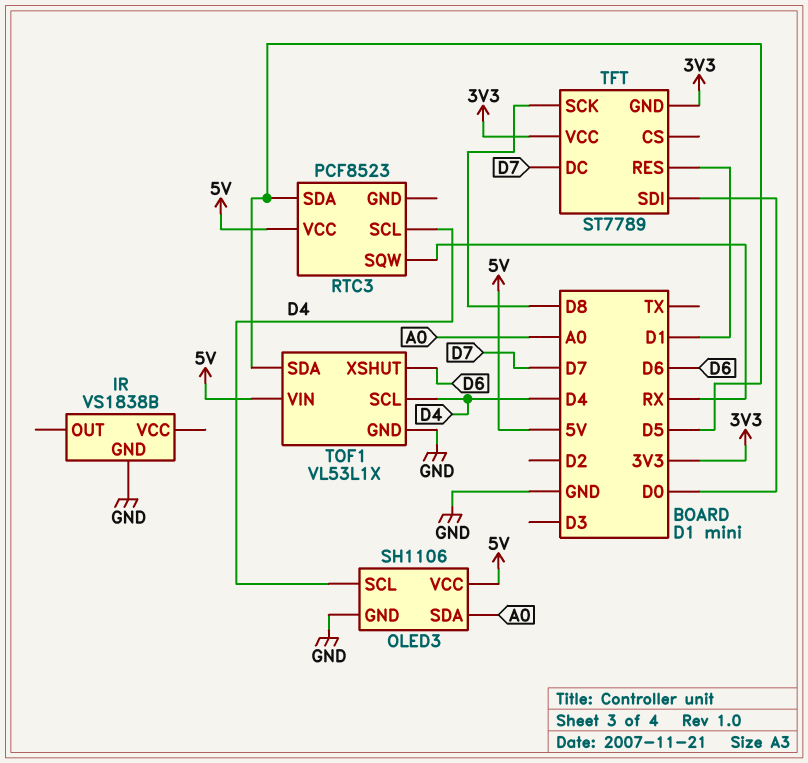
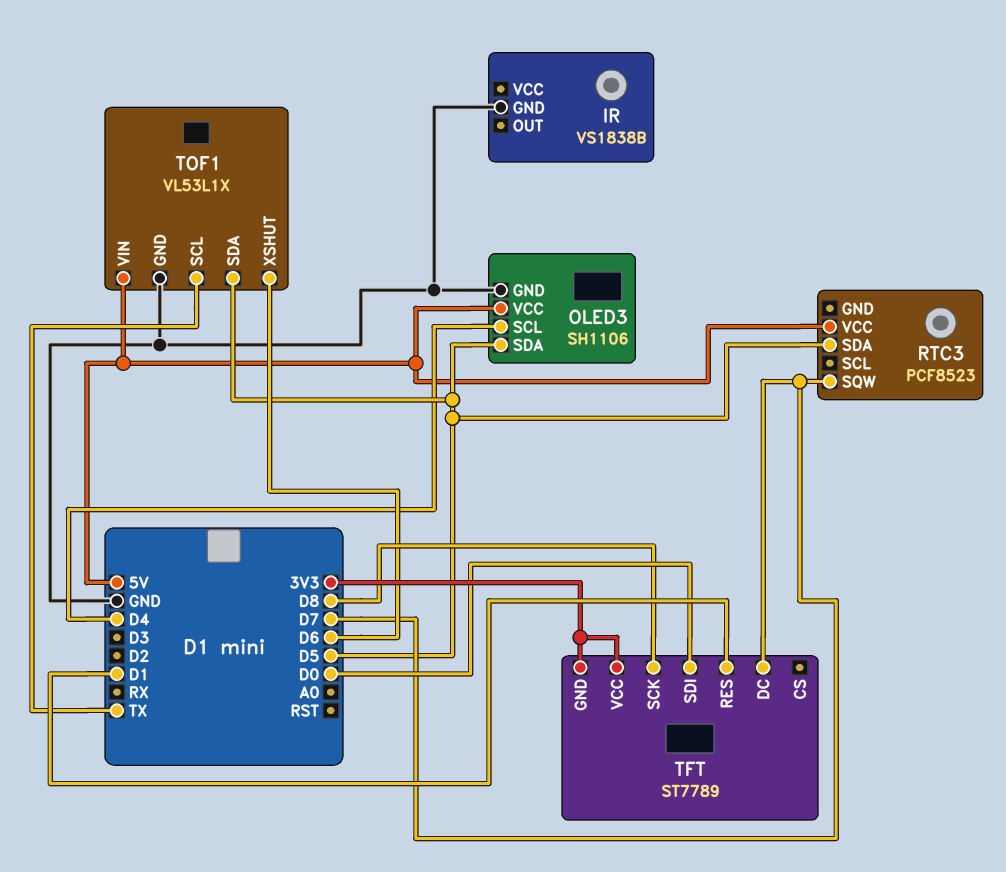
OLED3 pin SDA: A0 -> D5
RTC3 pin SCL: D4 -> none
RTC3 pin SQW: RX -> D7
TOF1 pin SCL: D4 -> TX

